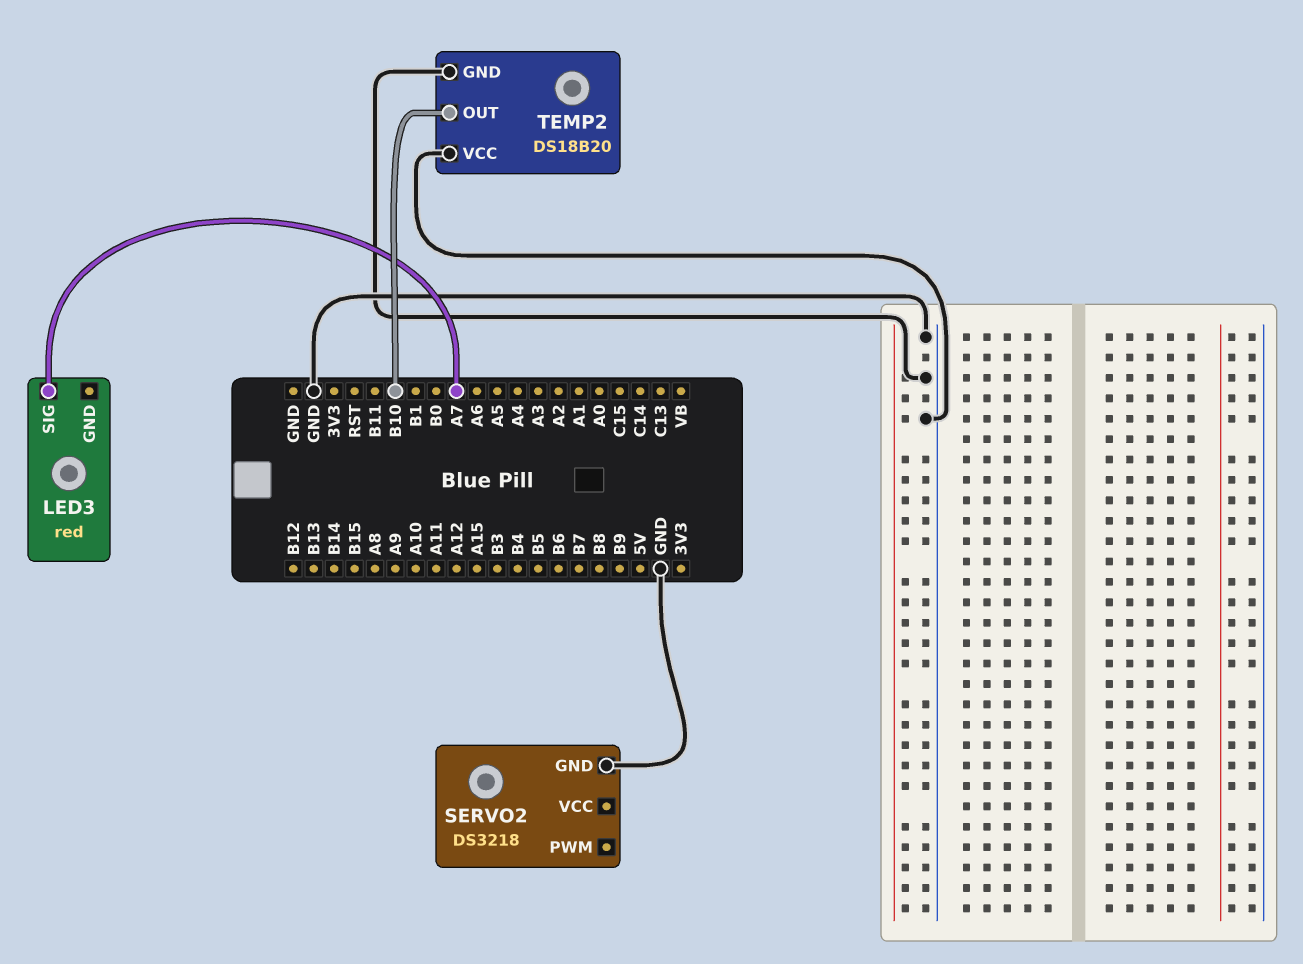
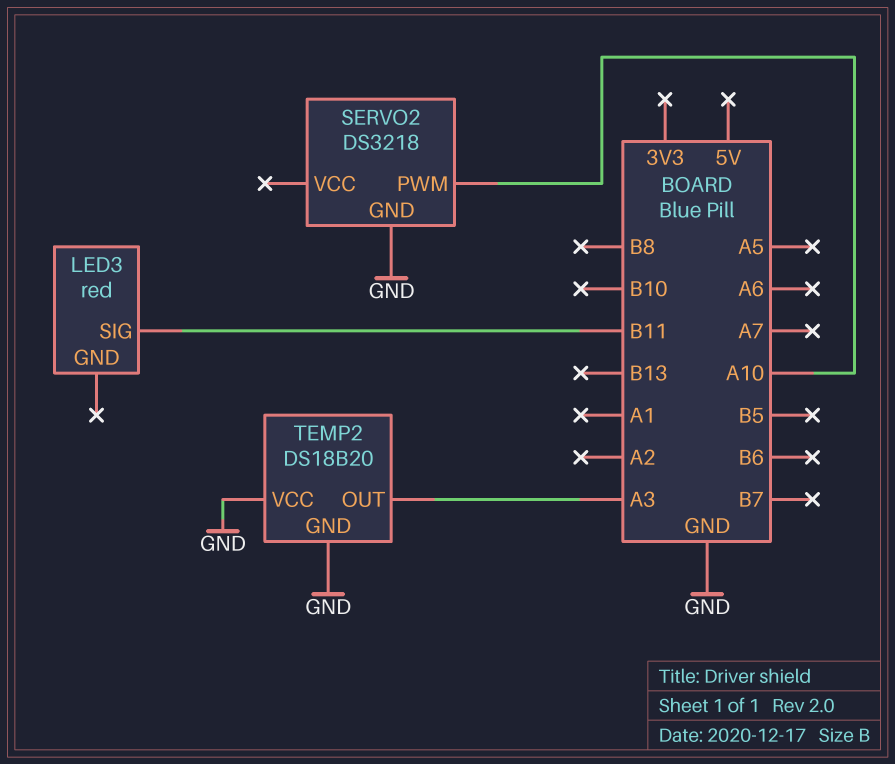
LED3 pin SIG: A7 -> B11
SERVO2 pin PWM: none -> A10
TEMP2 pin OUT: B10 -> A3

